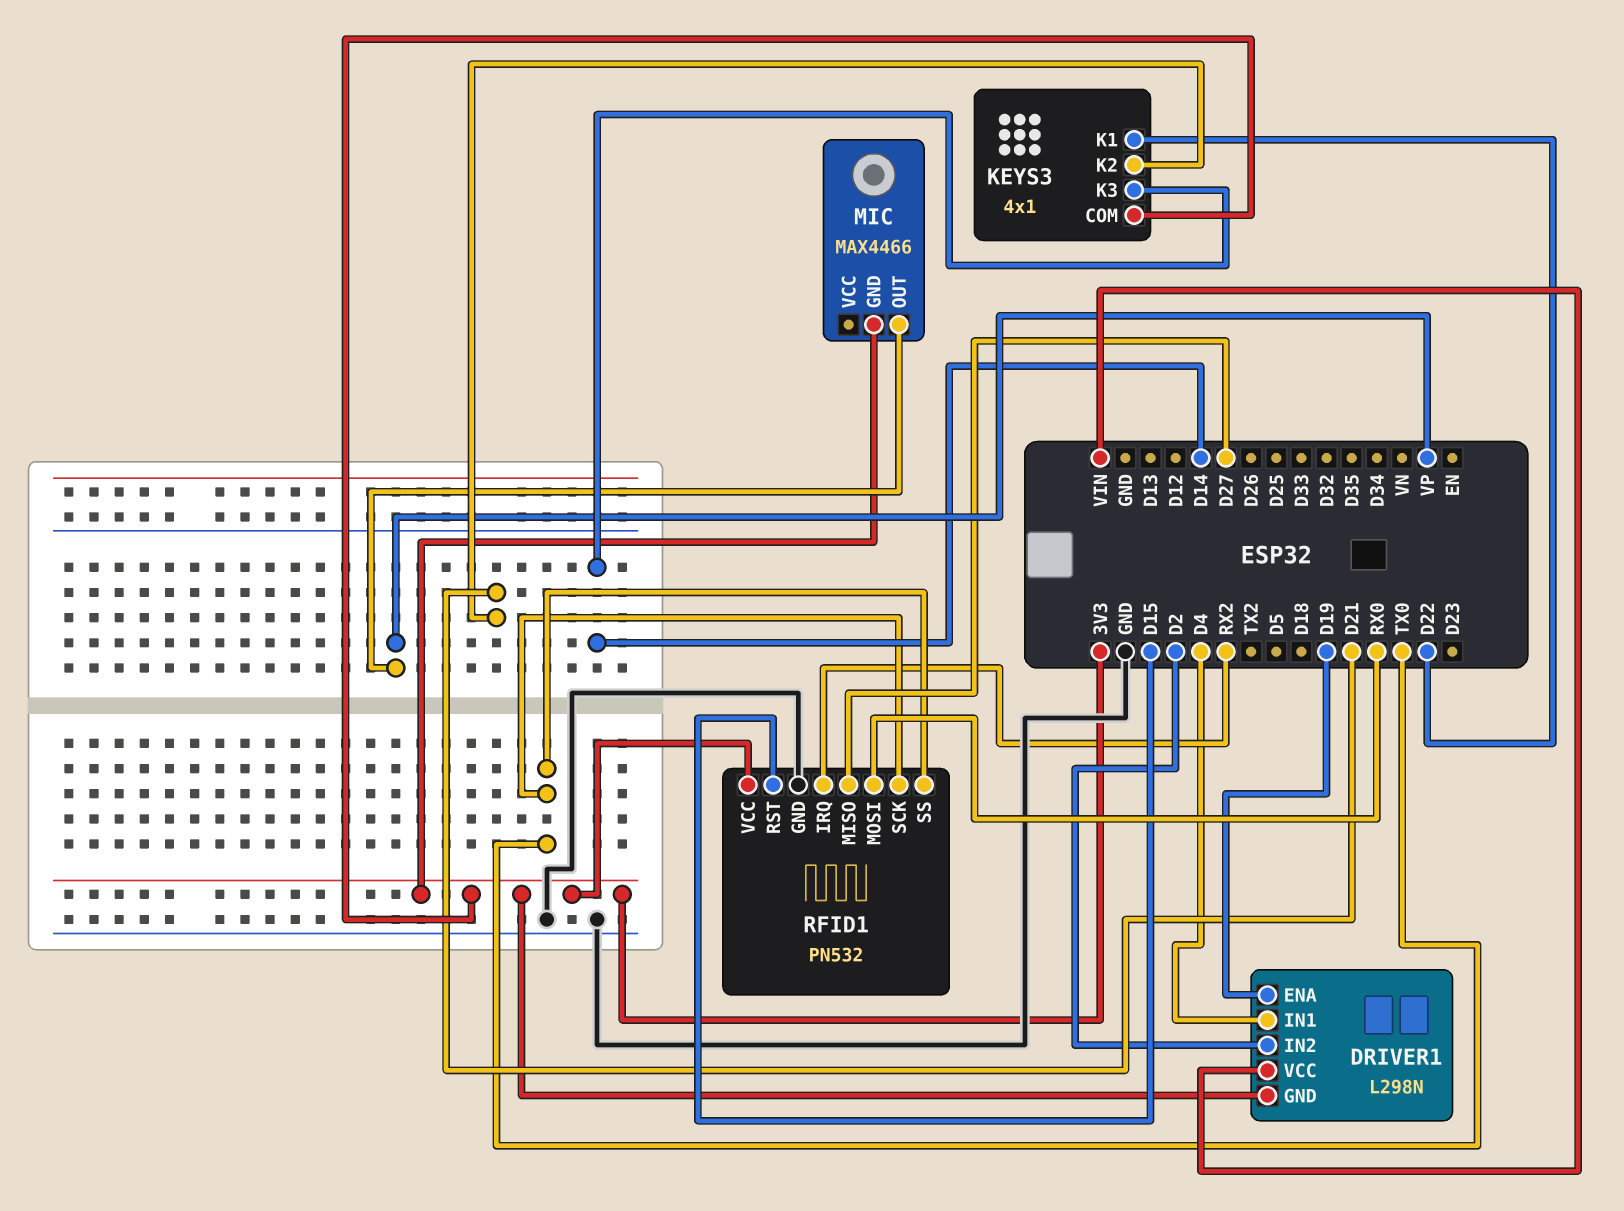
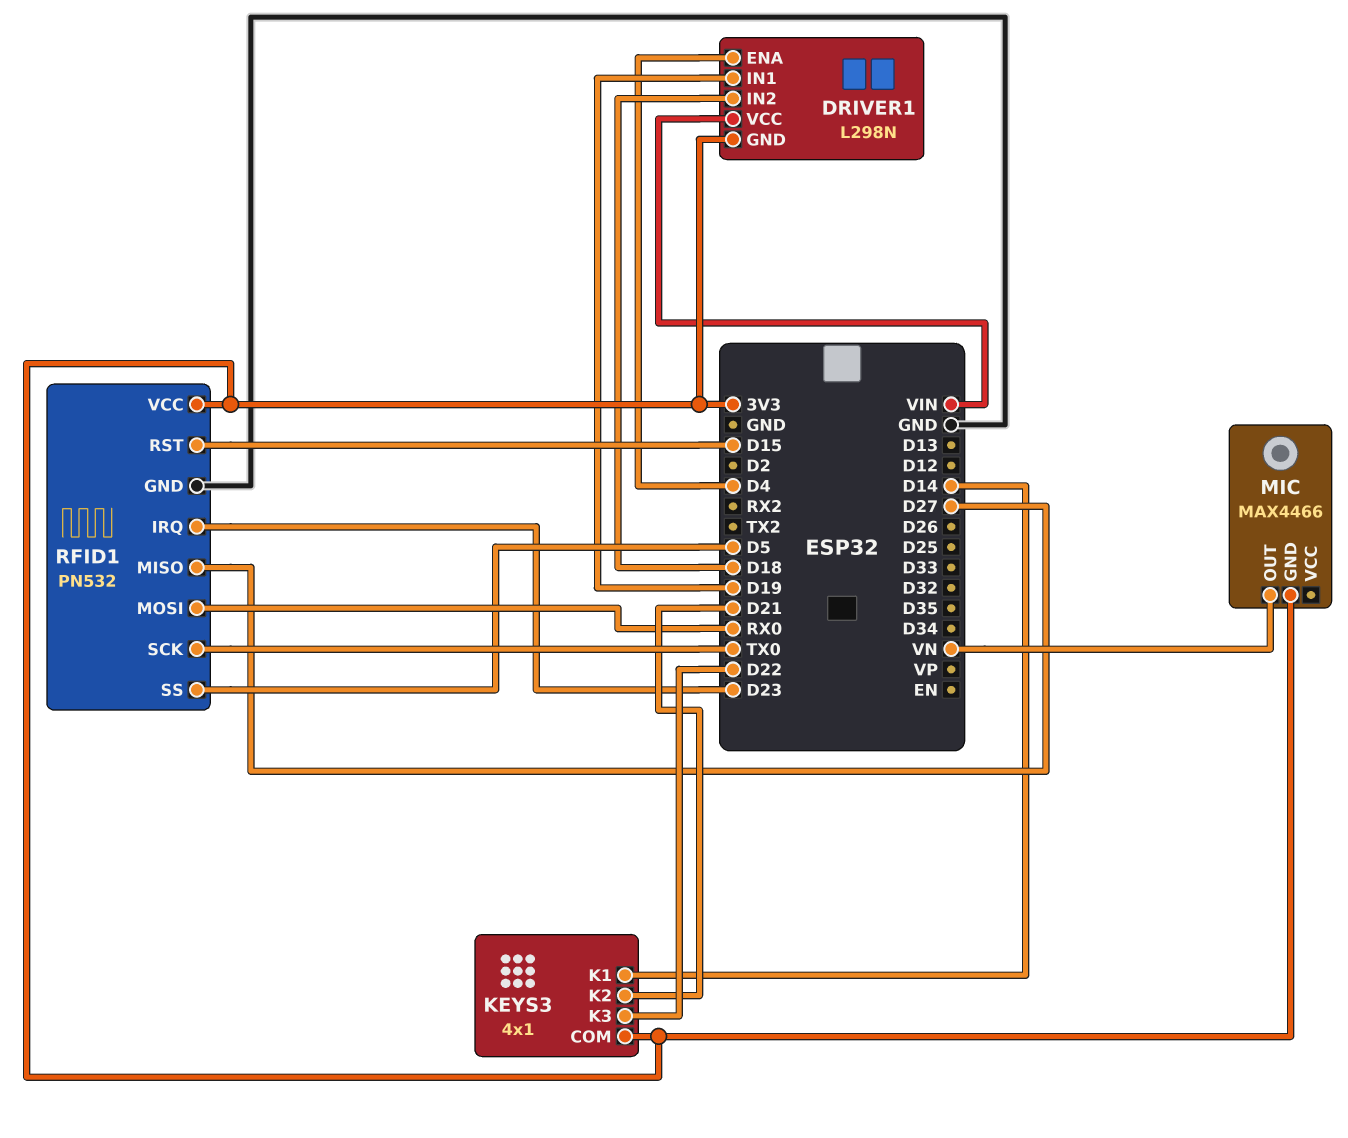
DRIVER1 pin ENA: D19 -> D4
DRIVER1 pin IN1: D4 -> D19
DRIVER1 pin IN2: D2 -> D18
KEYS3 pin K1: D22 -> D14
KEYS3 pin K3: D14 -> D22
MIC pin OUT: VP -> VN
RFID1 pin IRQ: RX2 -> D23
RFID1 pin SS: TX0 -> D5

